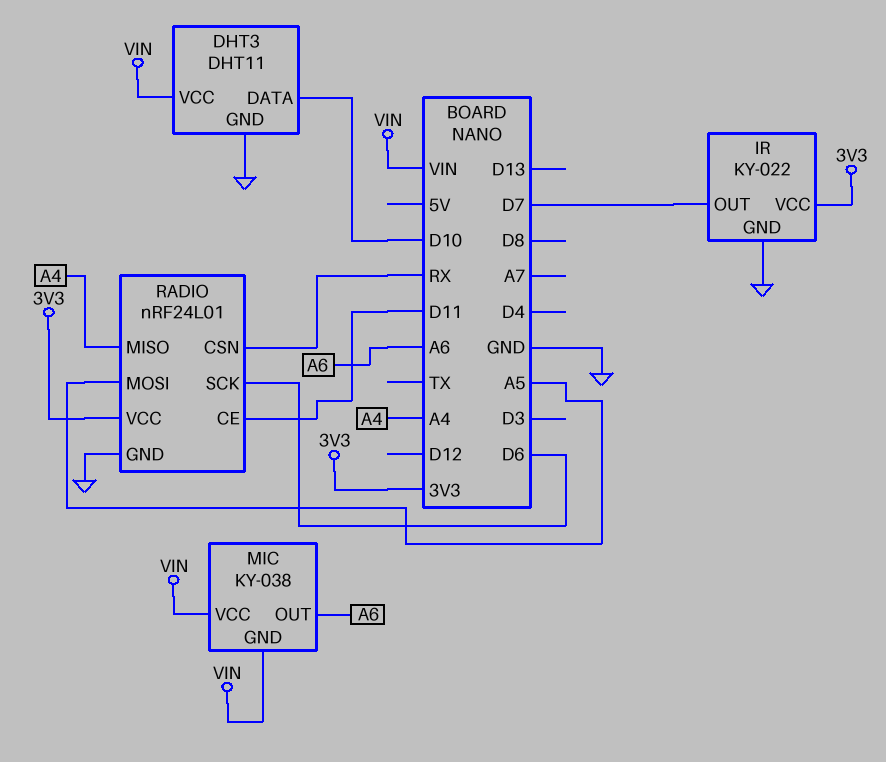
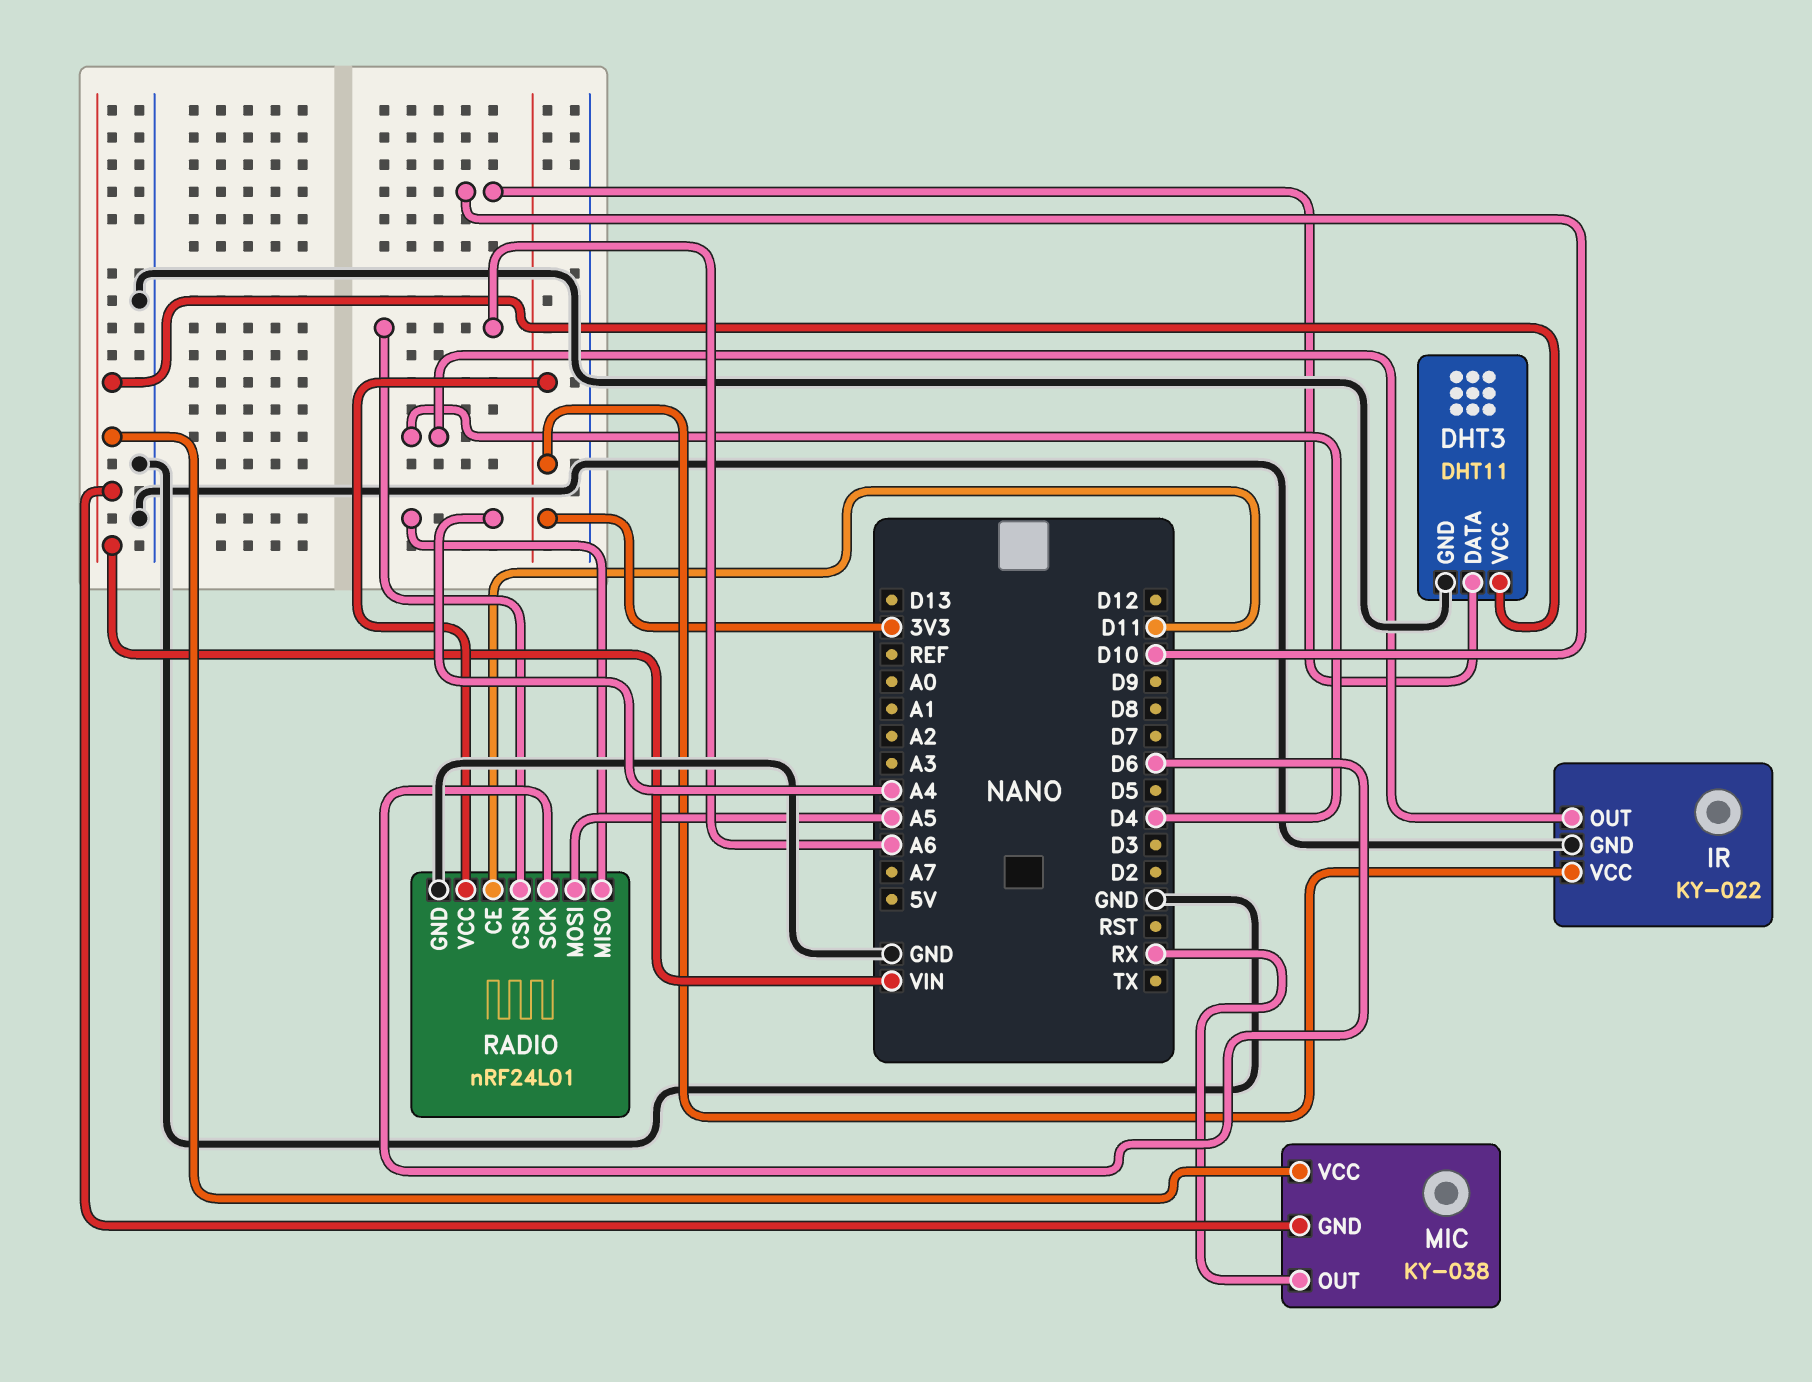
IR pin OUT: D7 -> D4
MIC pin OUT: A6 -> RX
RADIO pin CSN: RX -> A6

